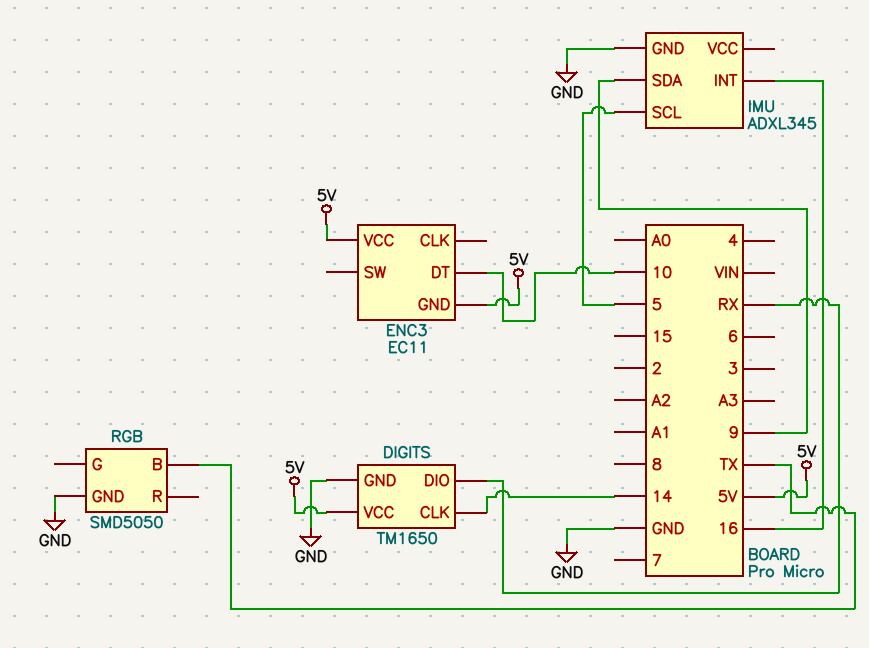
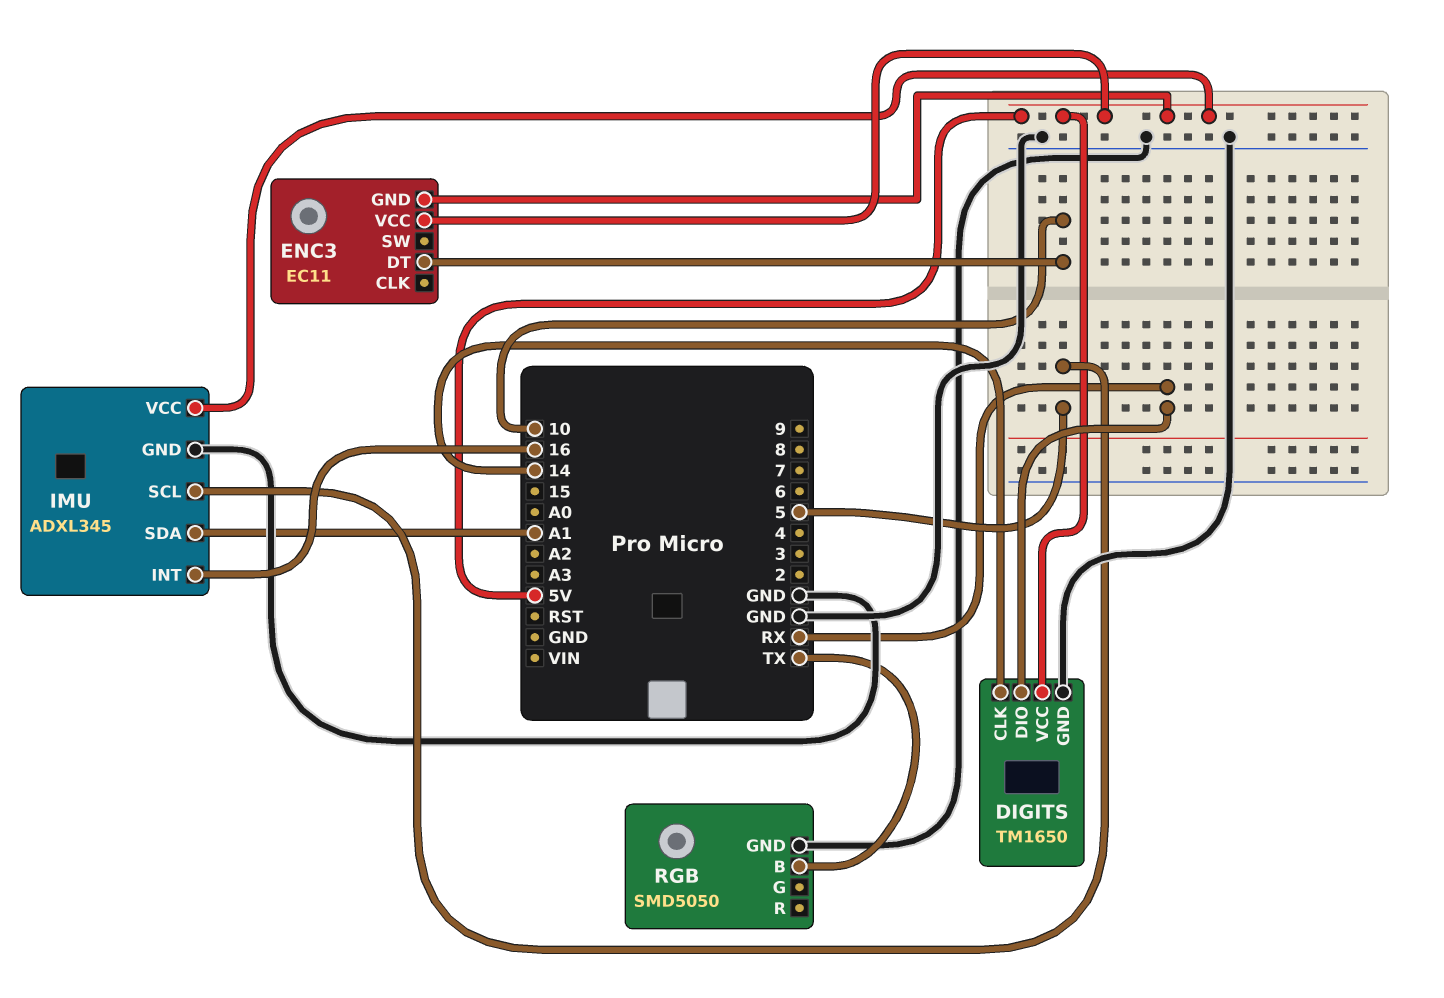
IMU pin SDA: 9 -> A1
IMU pin VCC: none -> 5V

